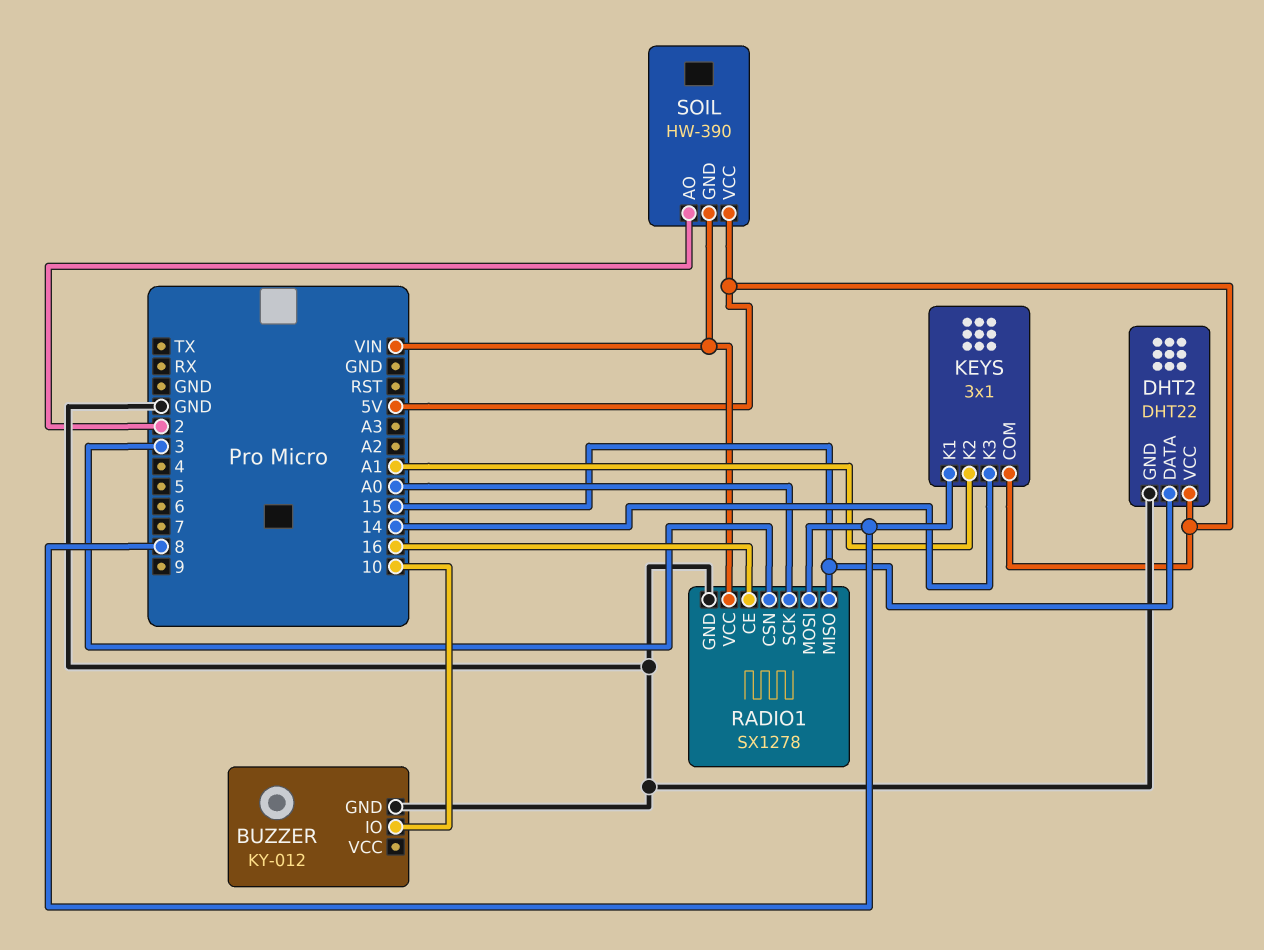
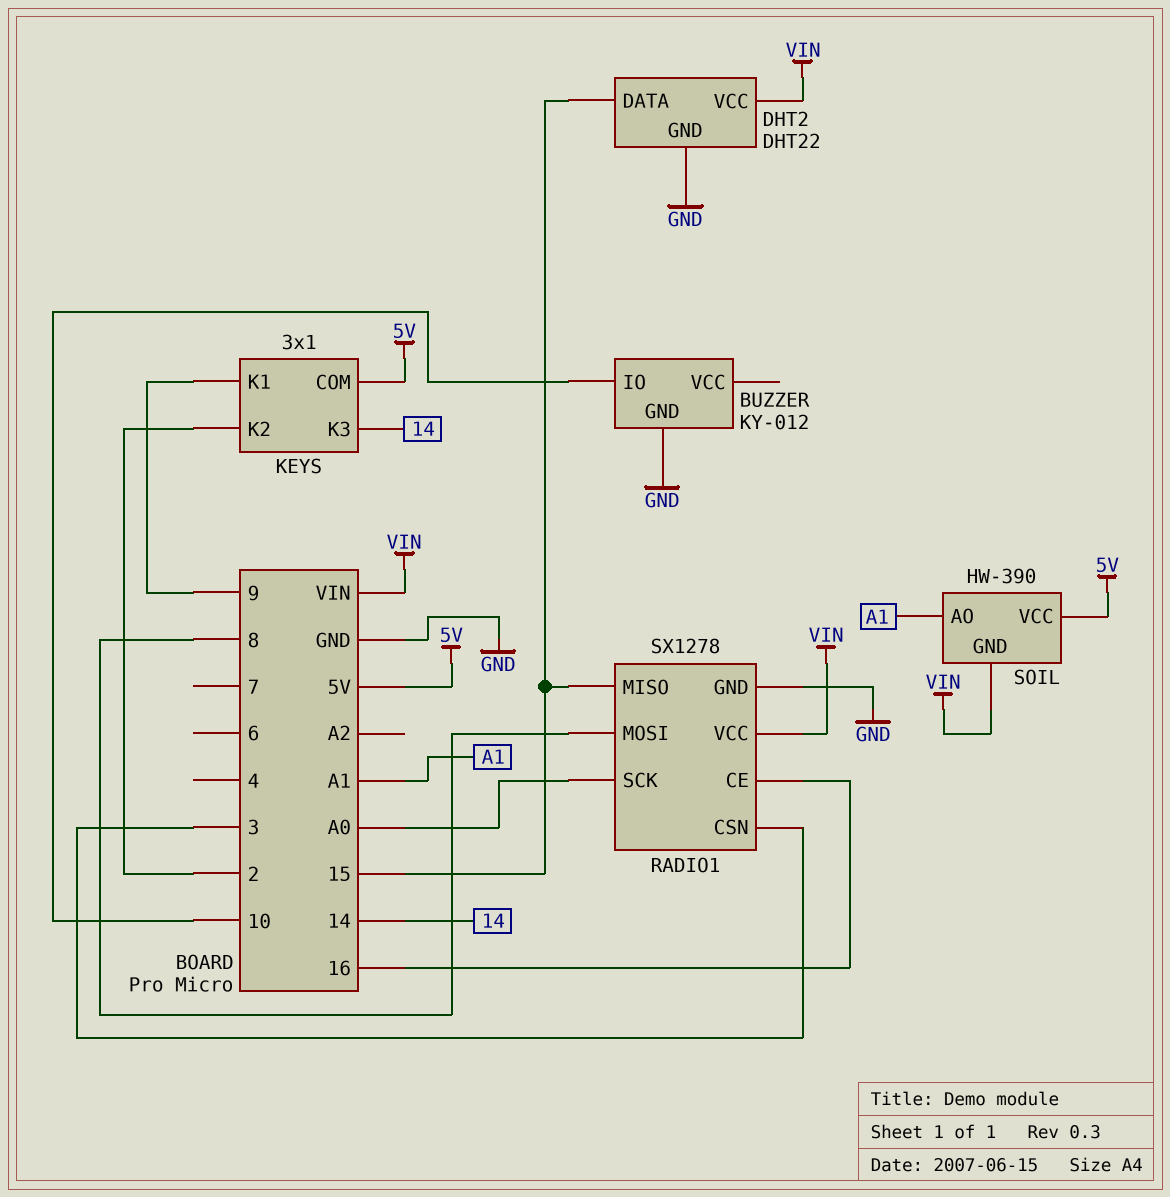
DHT2 pin VCC: 5V -> VIN
KEYS pin K1: 8 -> 9
KEYS pin K2: A1 -> 2
SOIL pin AO: 2 -> A1

